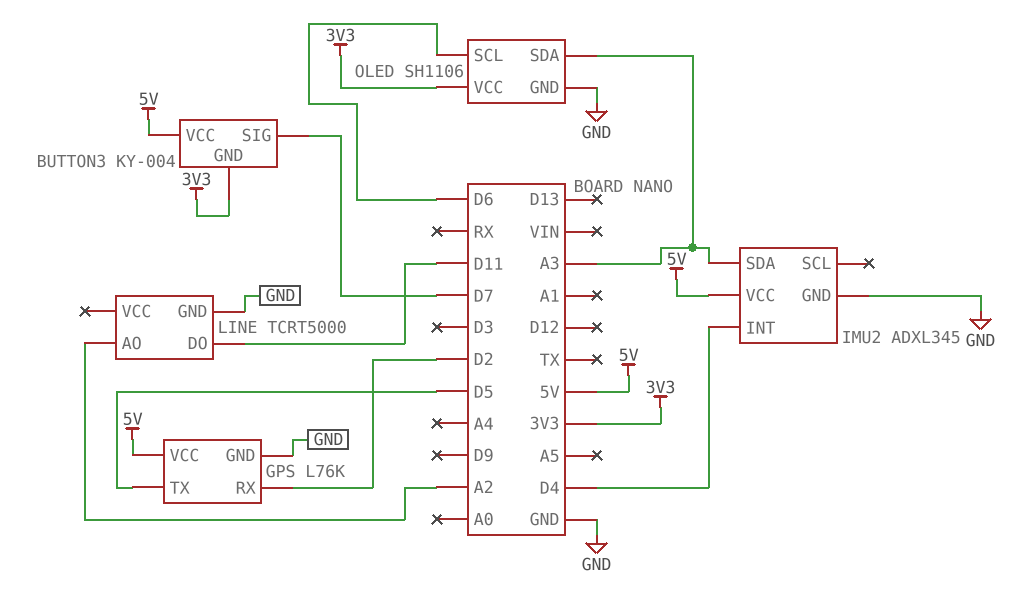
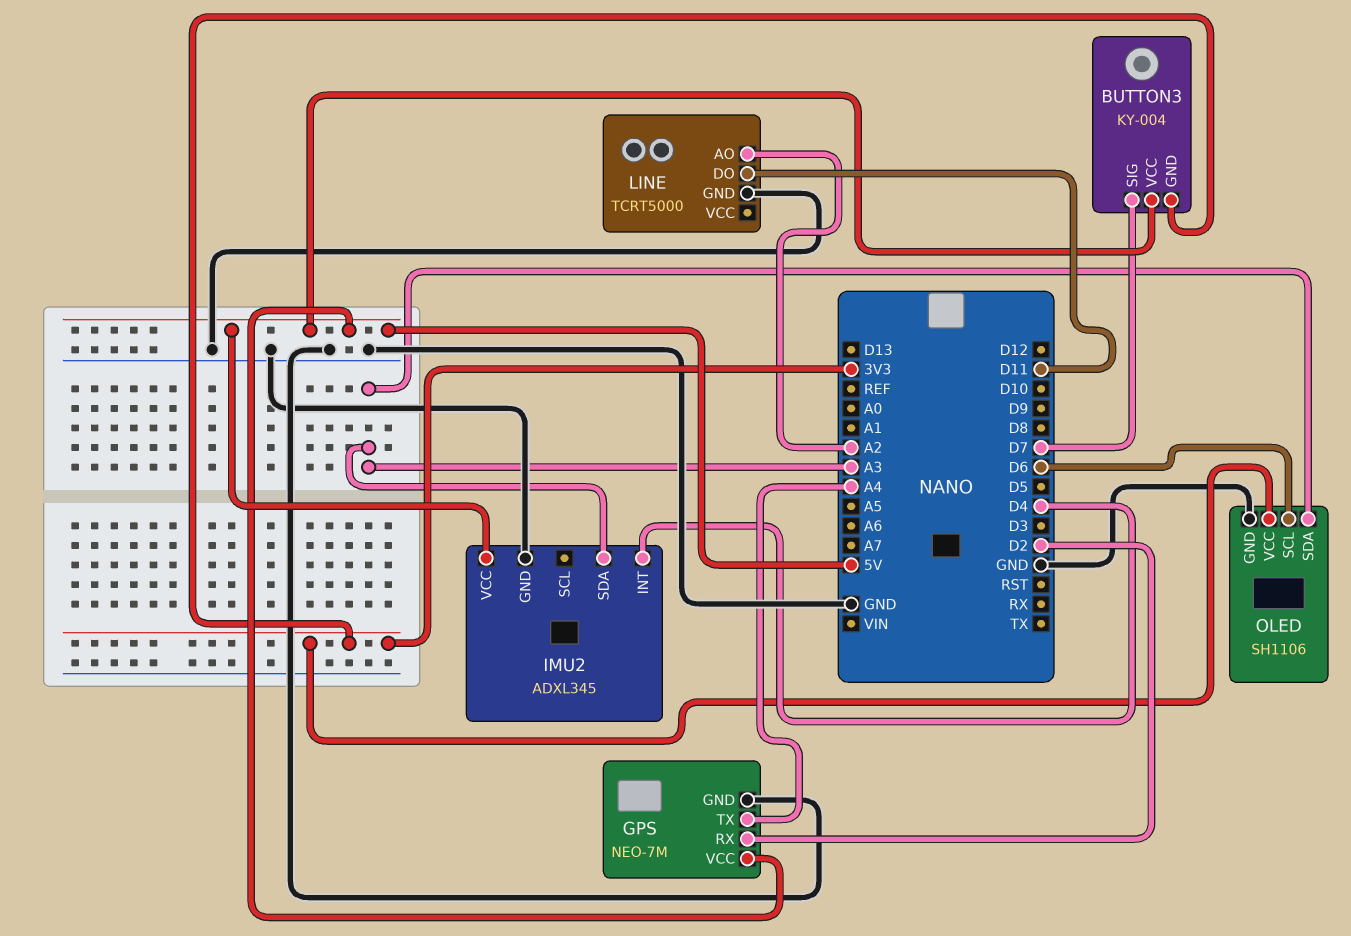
GPS: L76K -> NEO-7M
GPS pin TX: D5 -> A4

